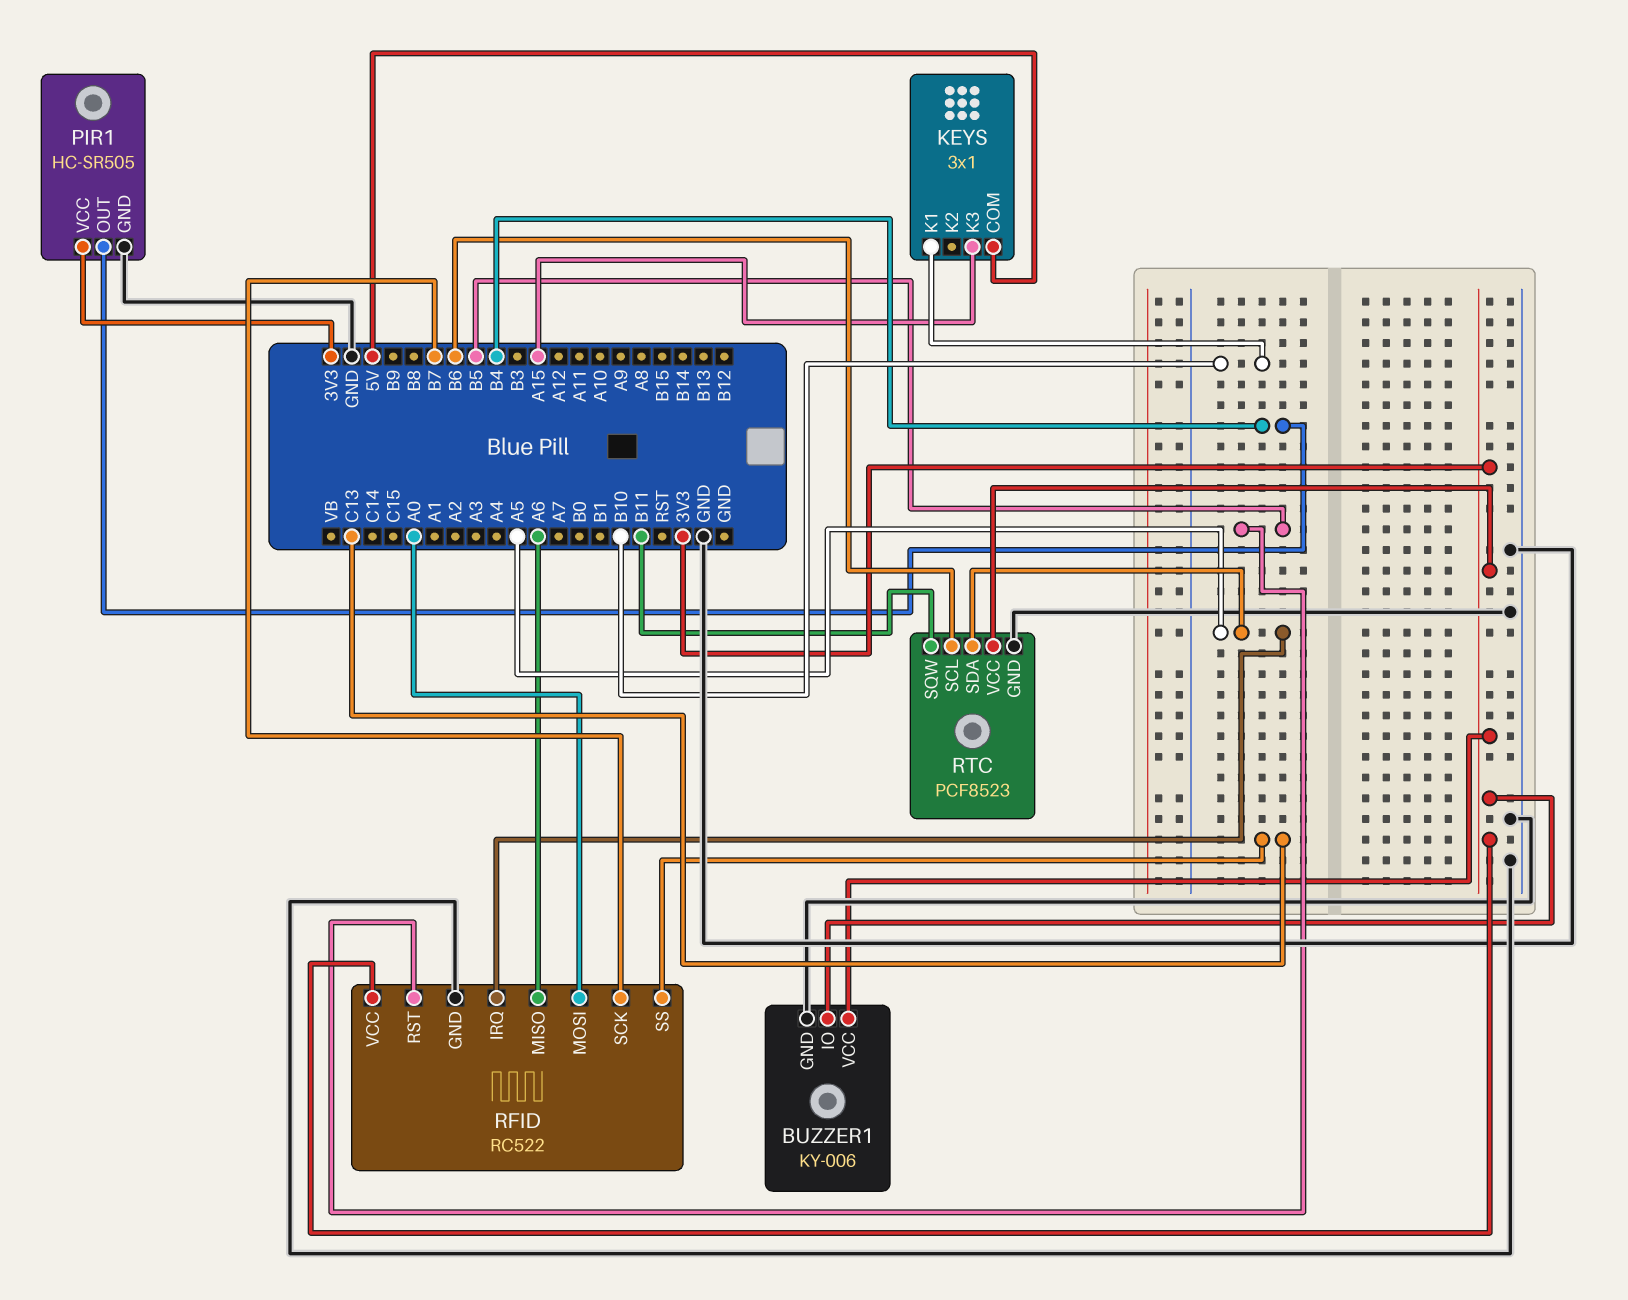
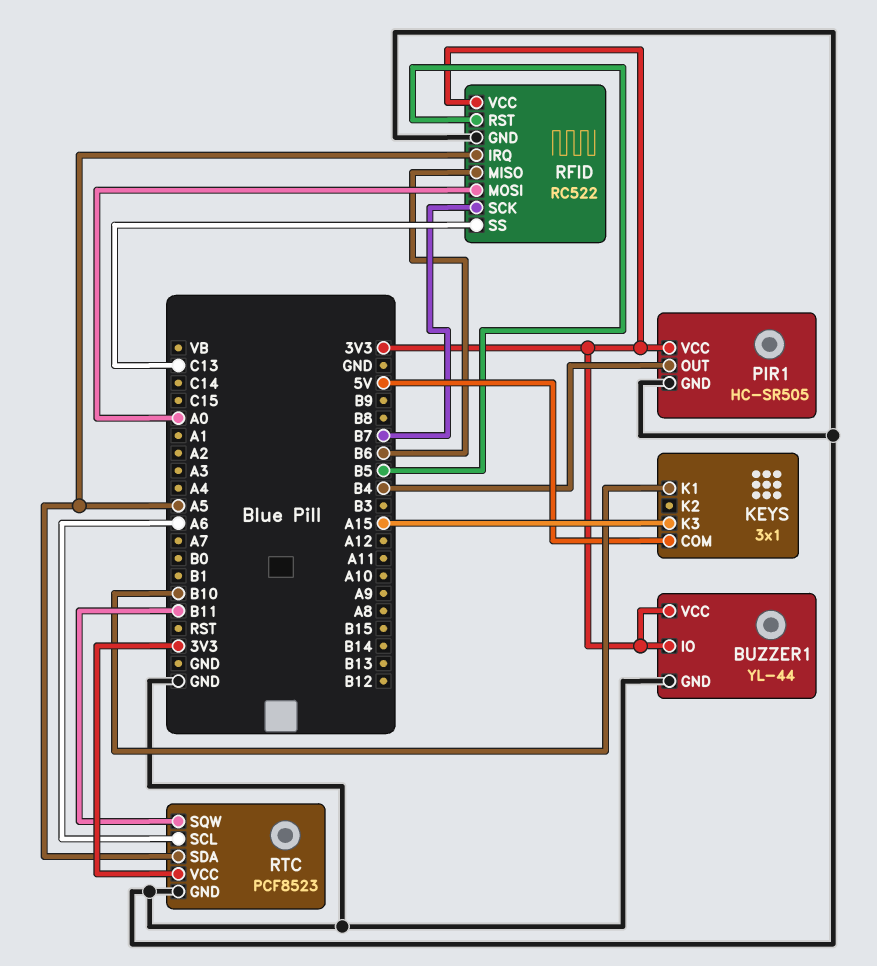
BUZZER1: KY-006 -> YL-44
RFID pin MISO: A6 -> B6
RTC pin SCL: B6 -> A6

